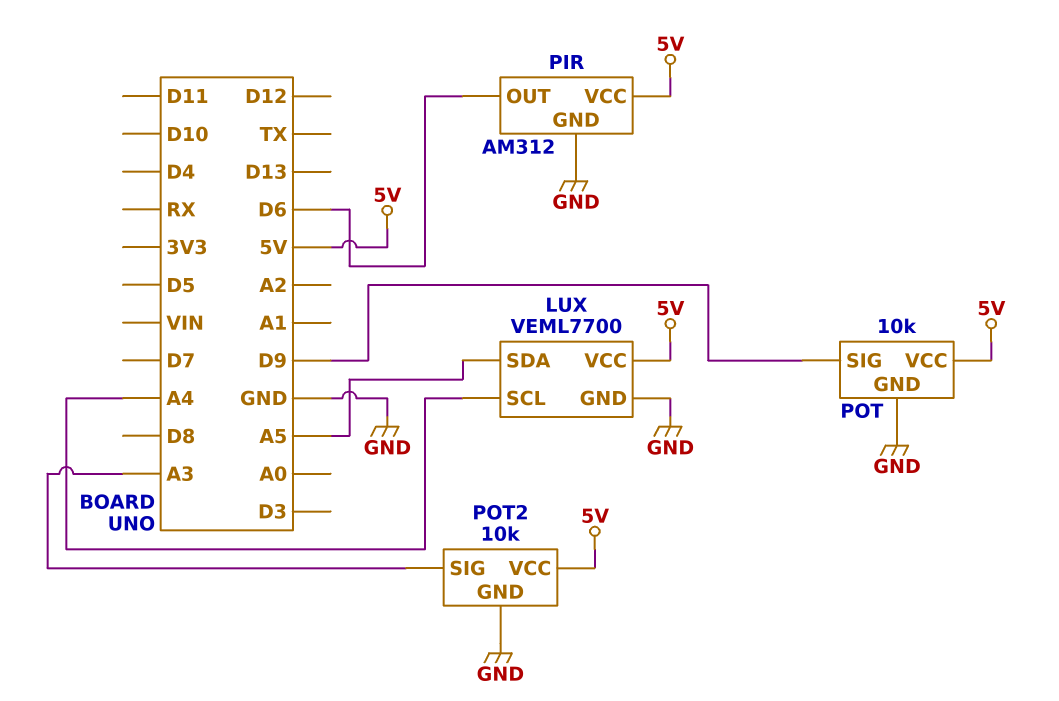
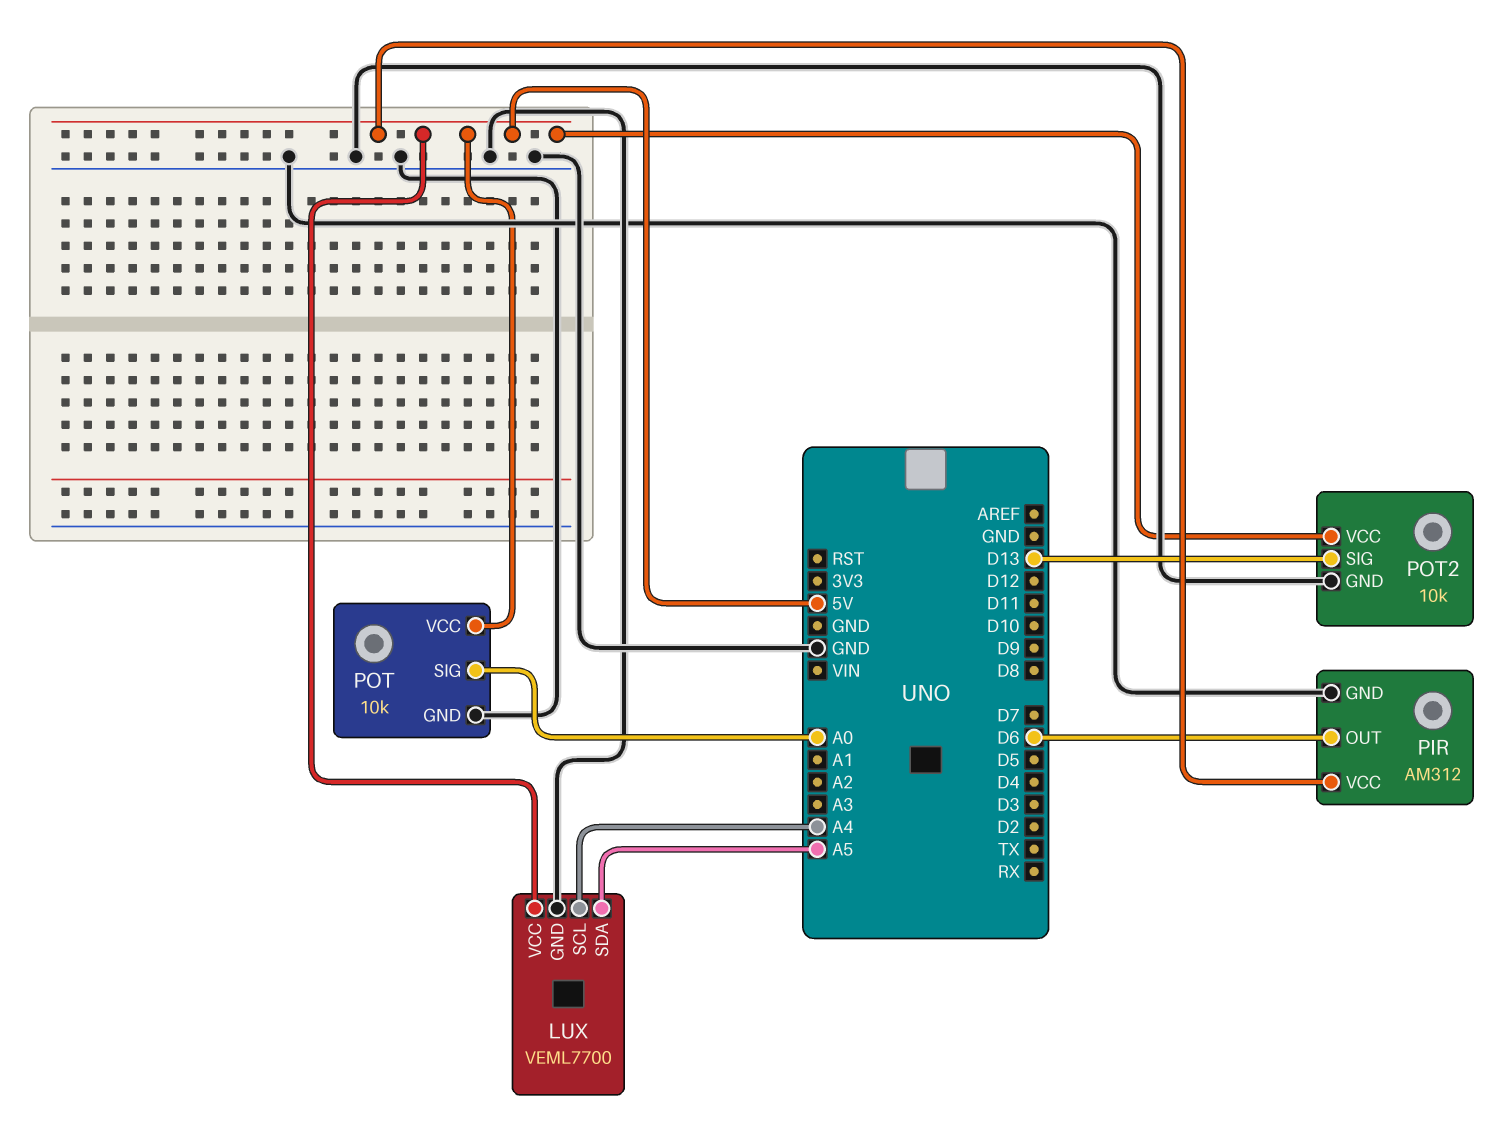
POT pin SIG: D9 -> A0
POT2 pin SIG: A3 -> D13

